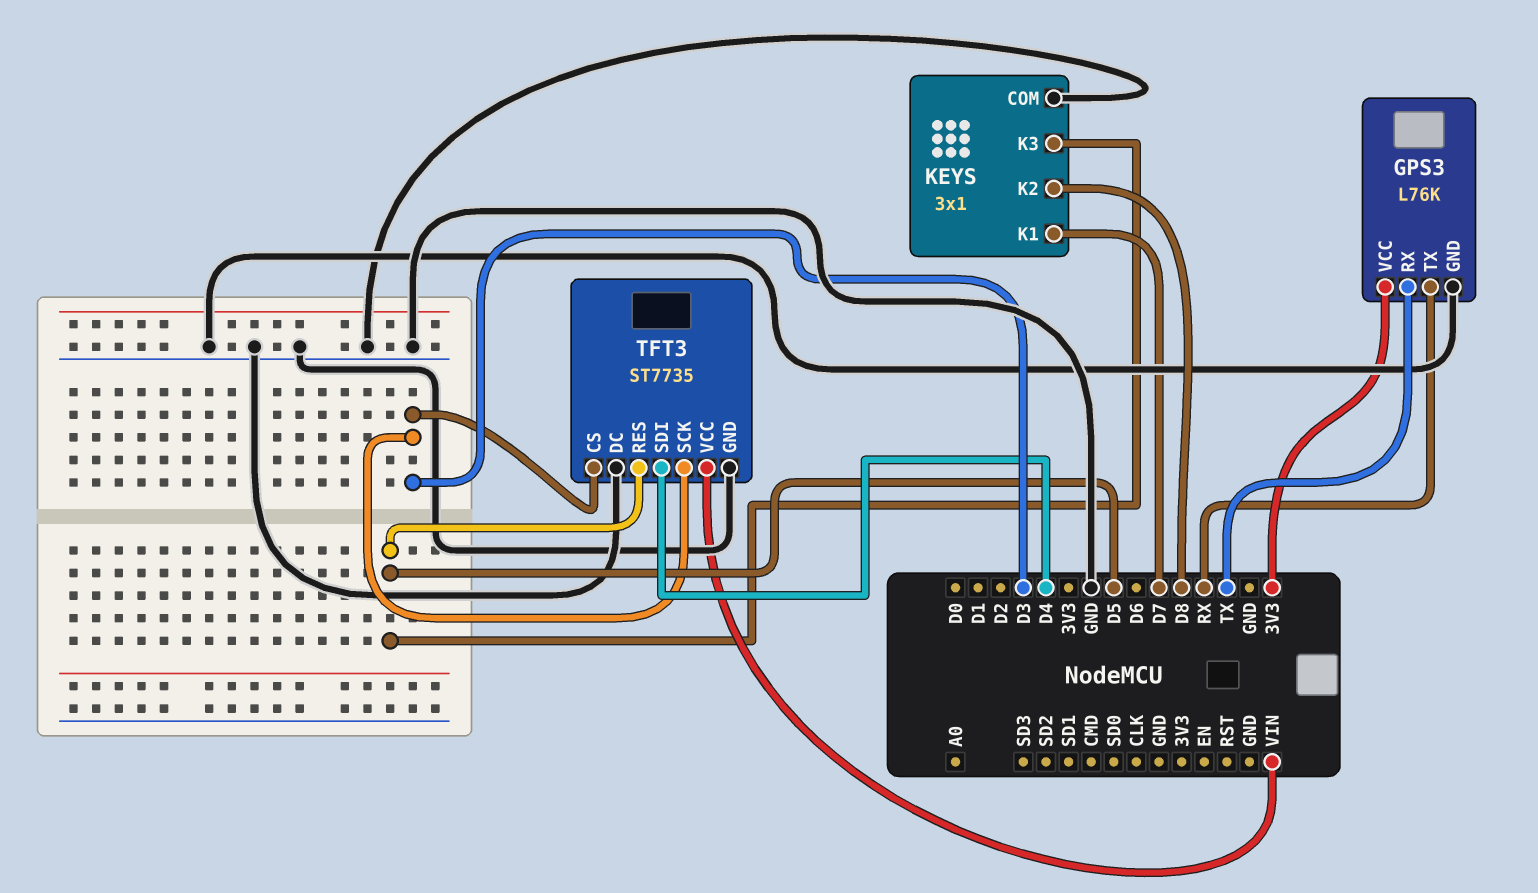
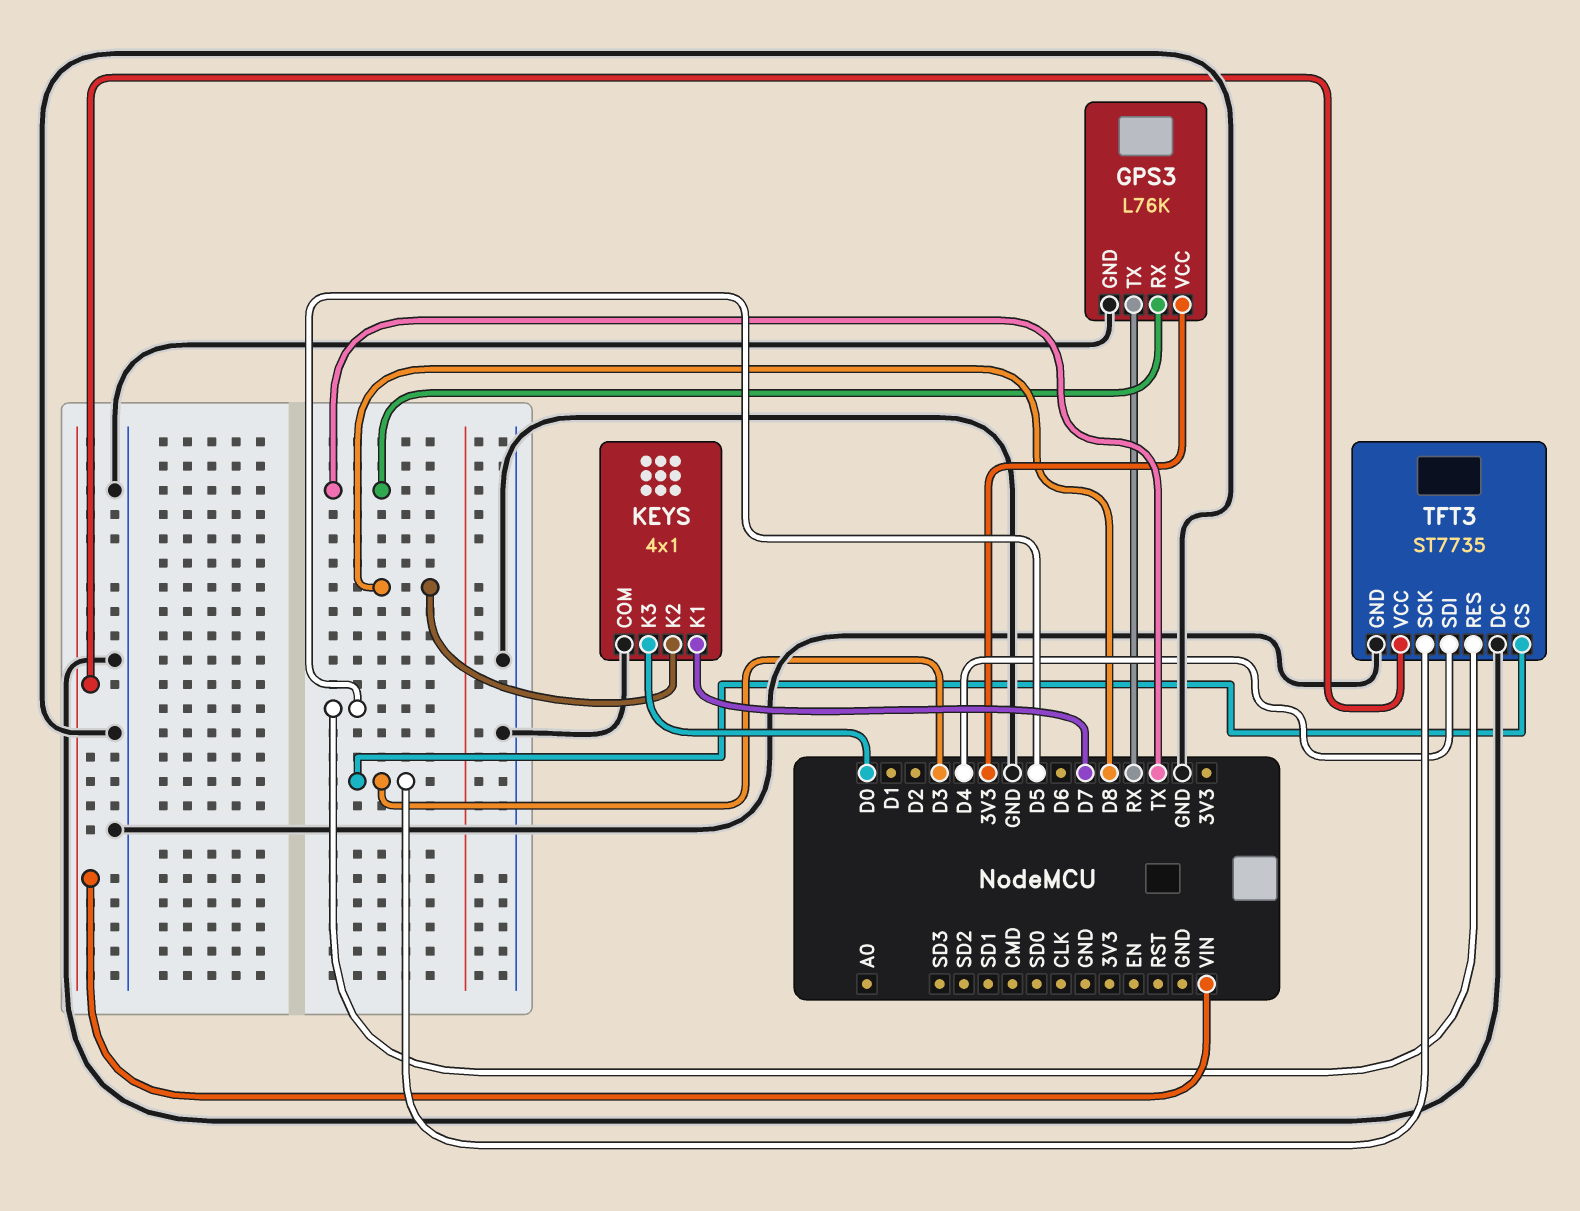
KEYS: 3x1 -> 4x1
KEYS pin K3: D5 -> D0

